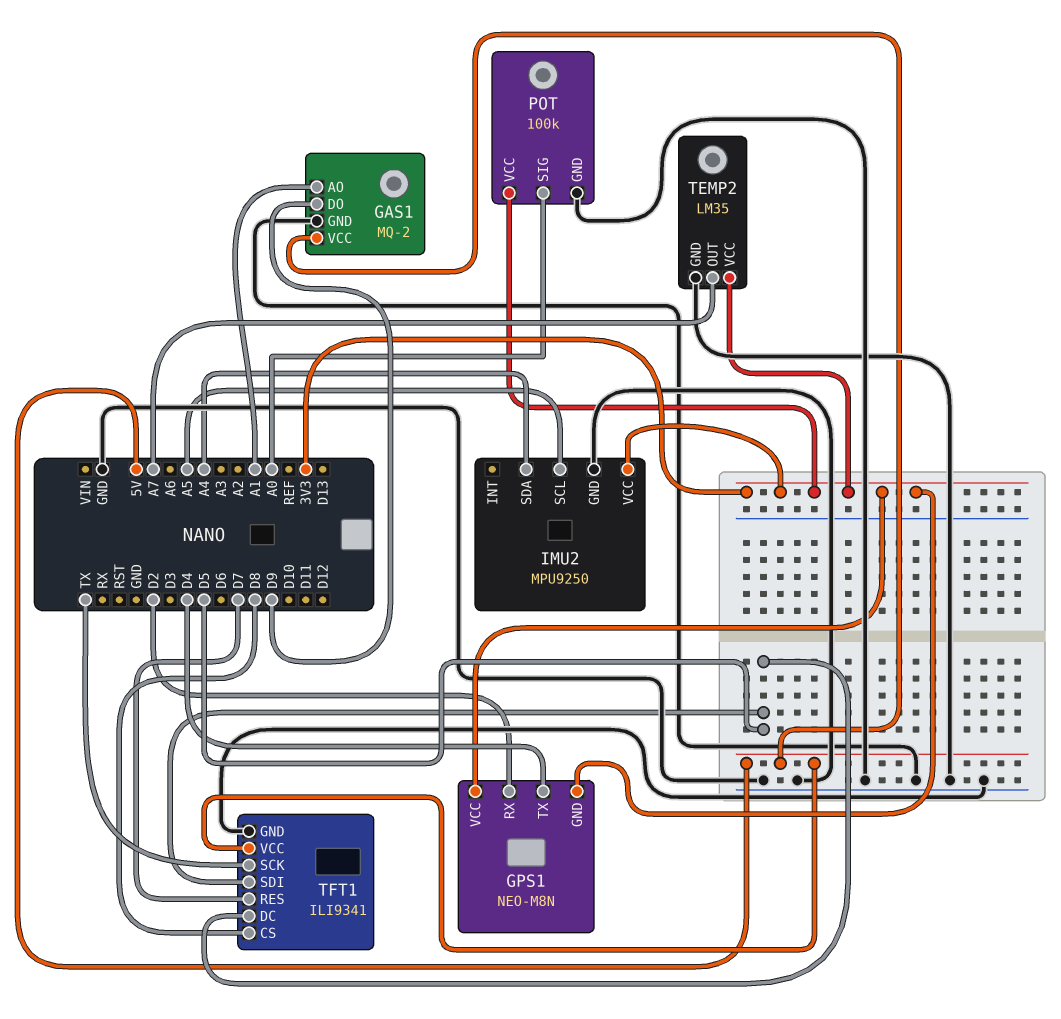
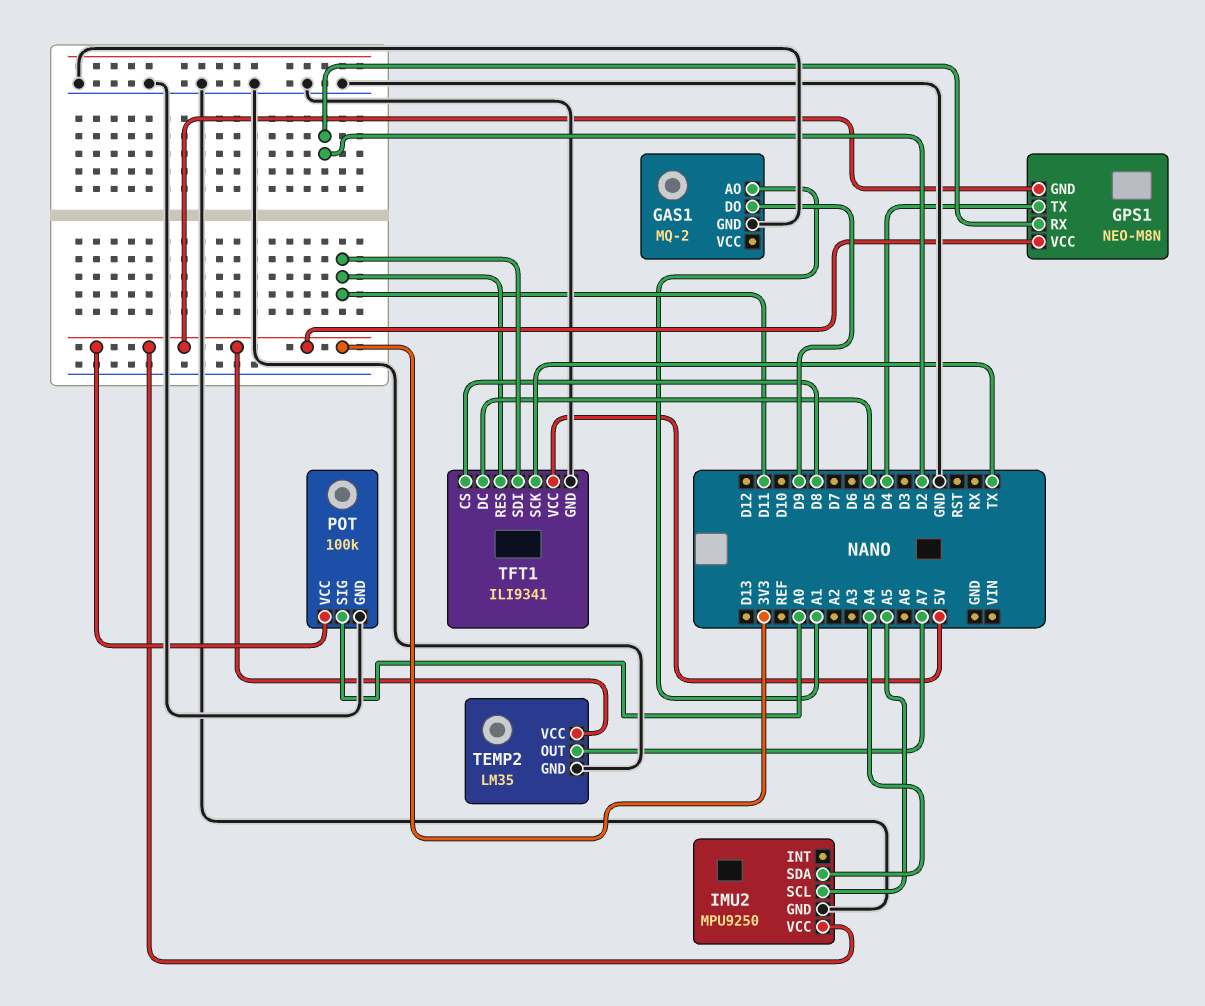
GAS1 pin VCC: 5V -> none
TFT1 pin RES: D7 -> D11
TFT1 pin SDI: D5 -> D11

